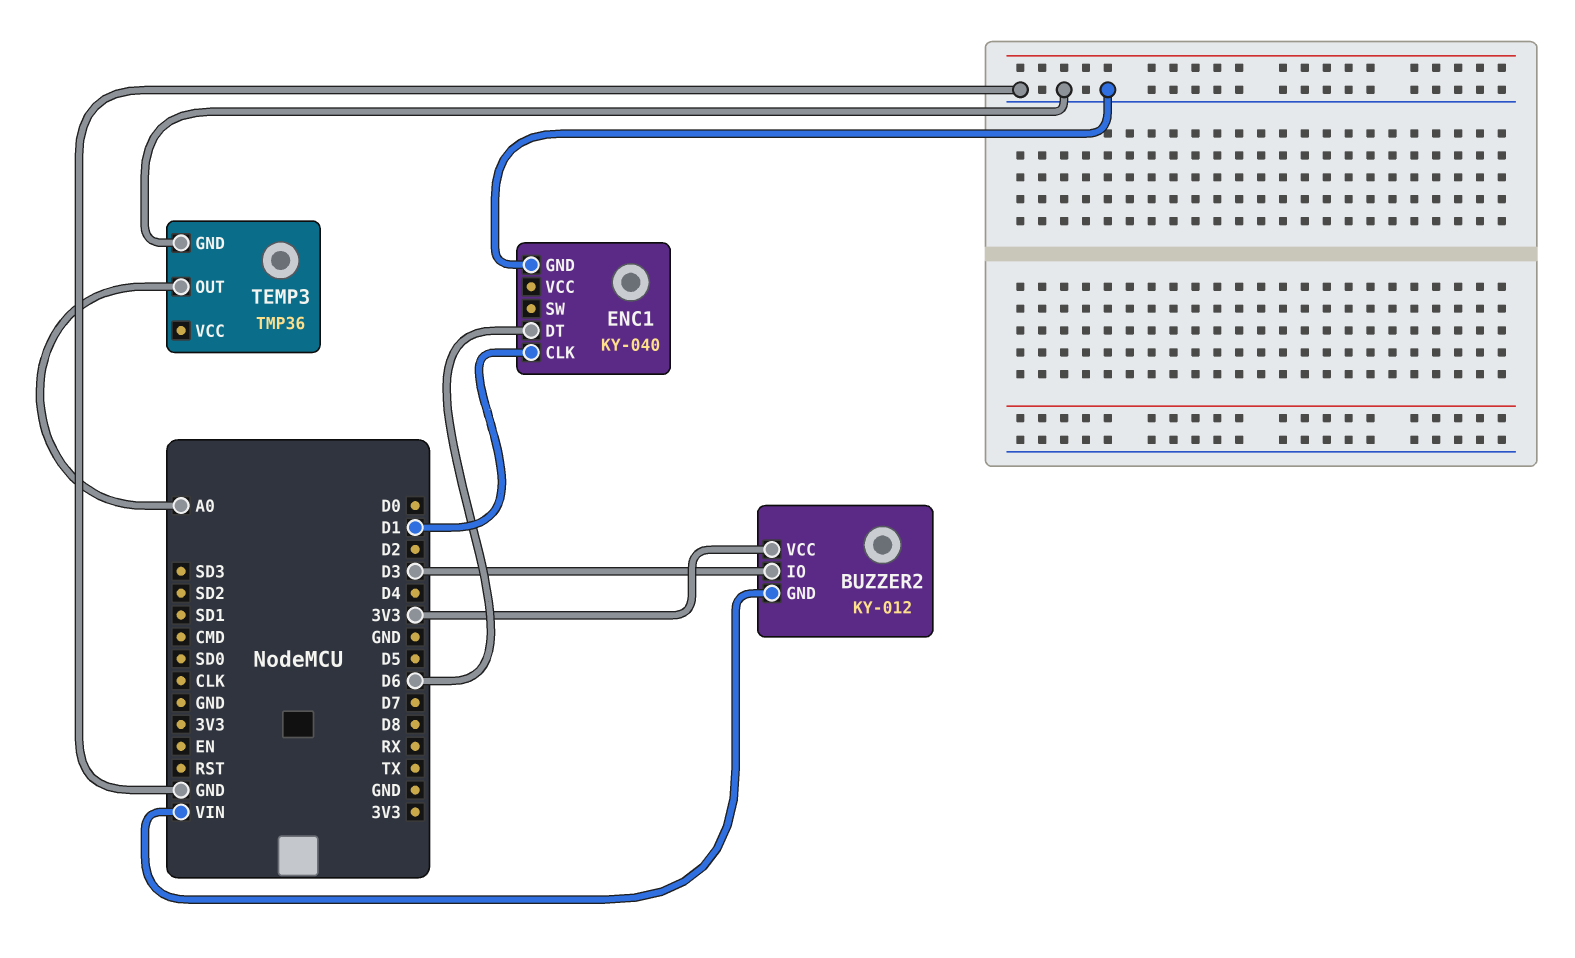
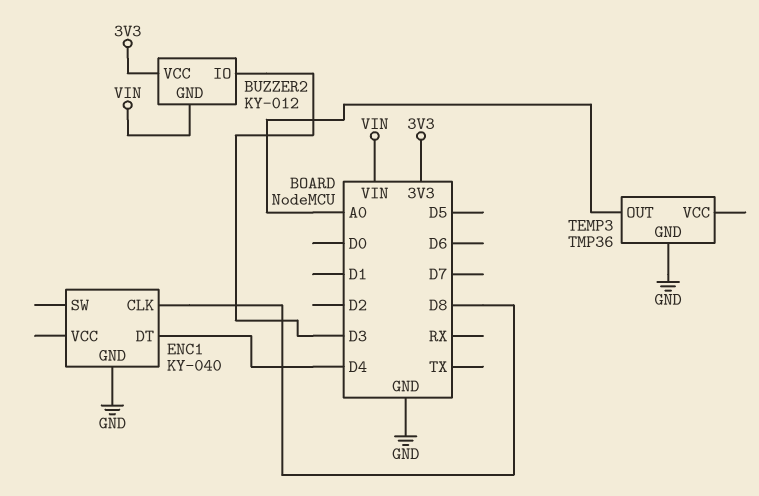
ENC1 pin CLK: D1 -> D8
ENC1 pin DT: D6 -> D4

